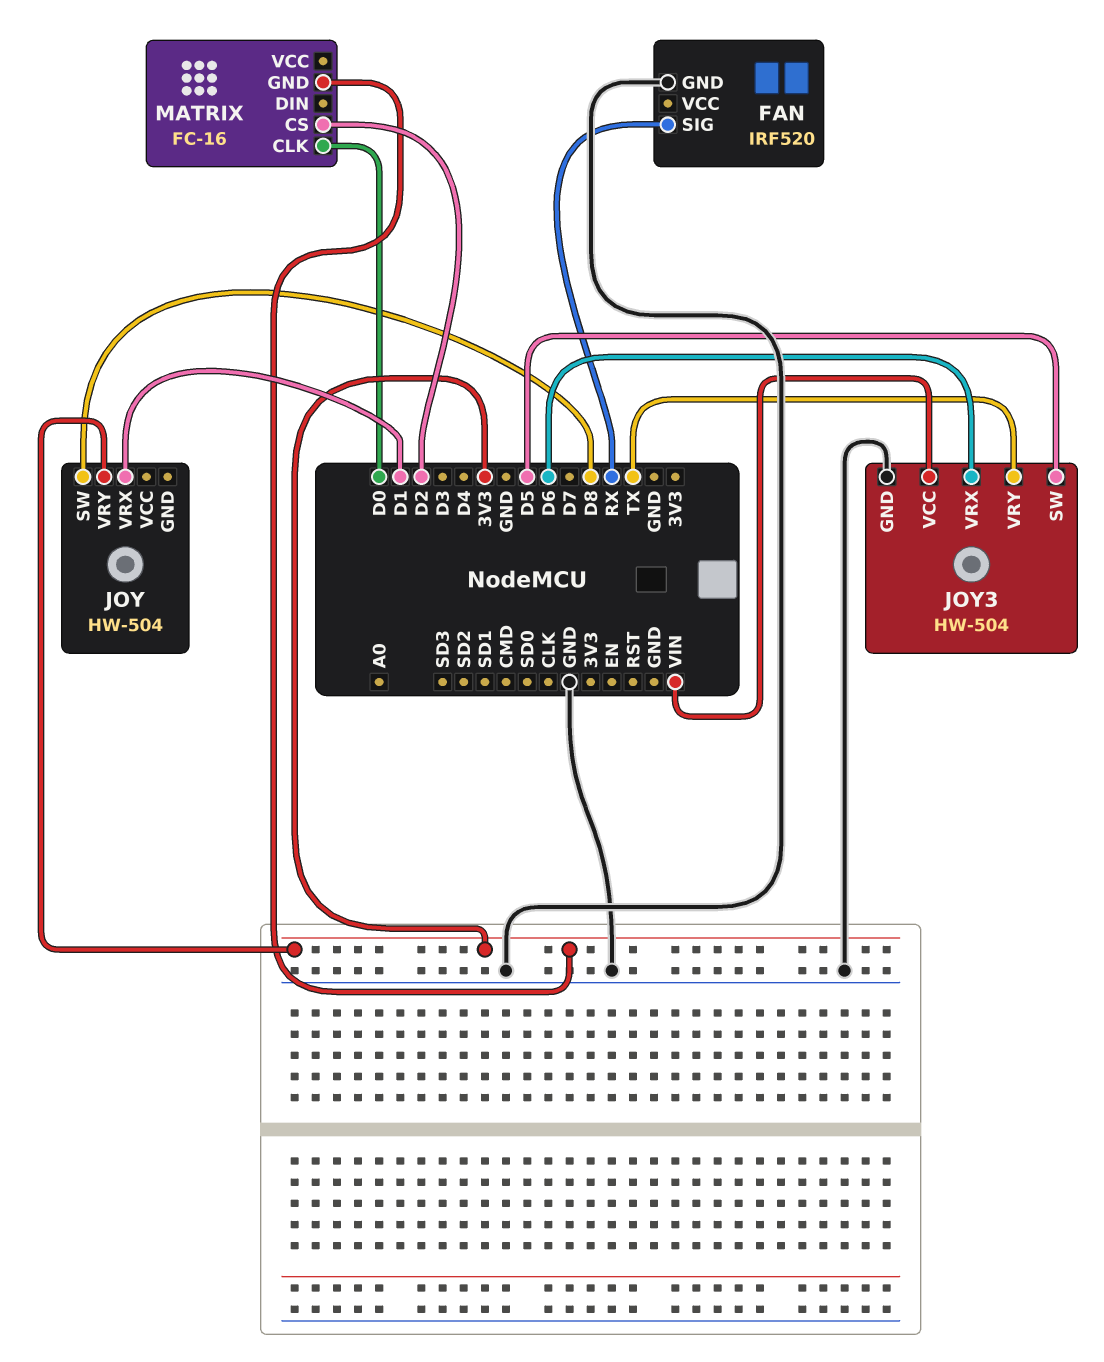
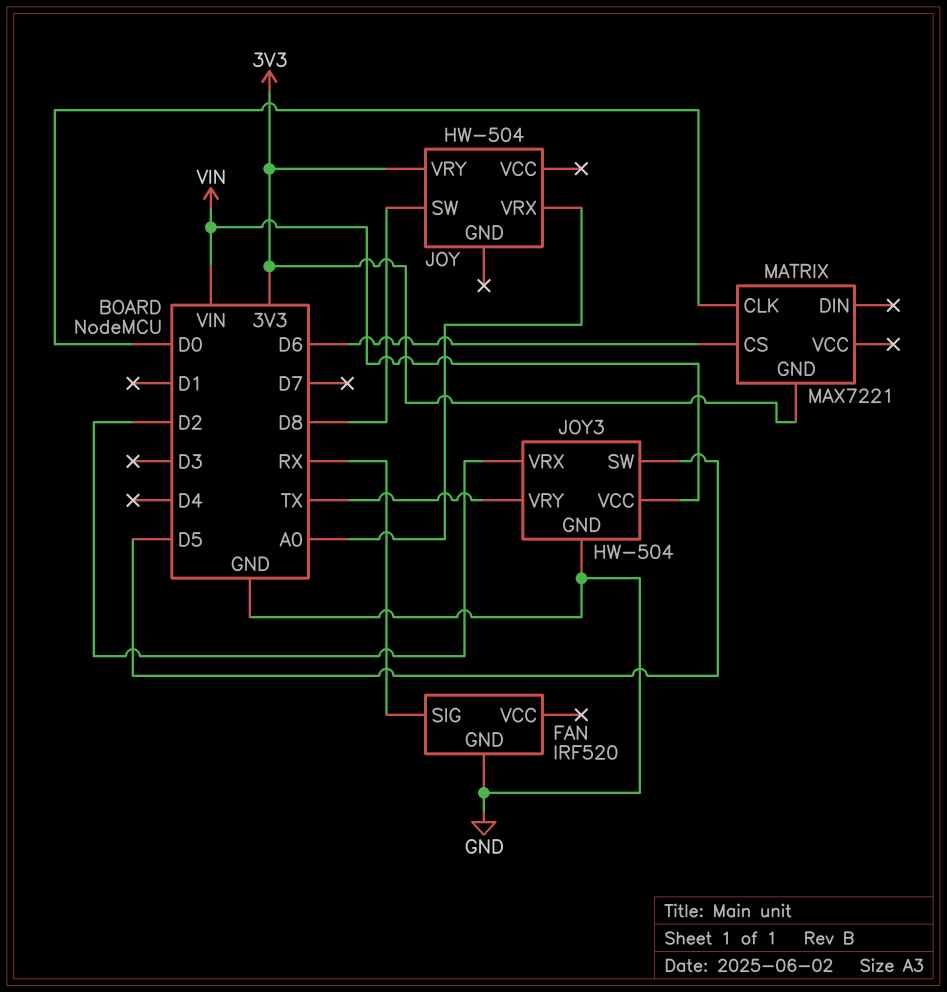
JOY pin VRX: D1 -> A0
JOY3 pin VRX: D6 -> D2
MATRIX: FC-16 -> MAX7221
MATRIX pin CS: D2 -> D6

